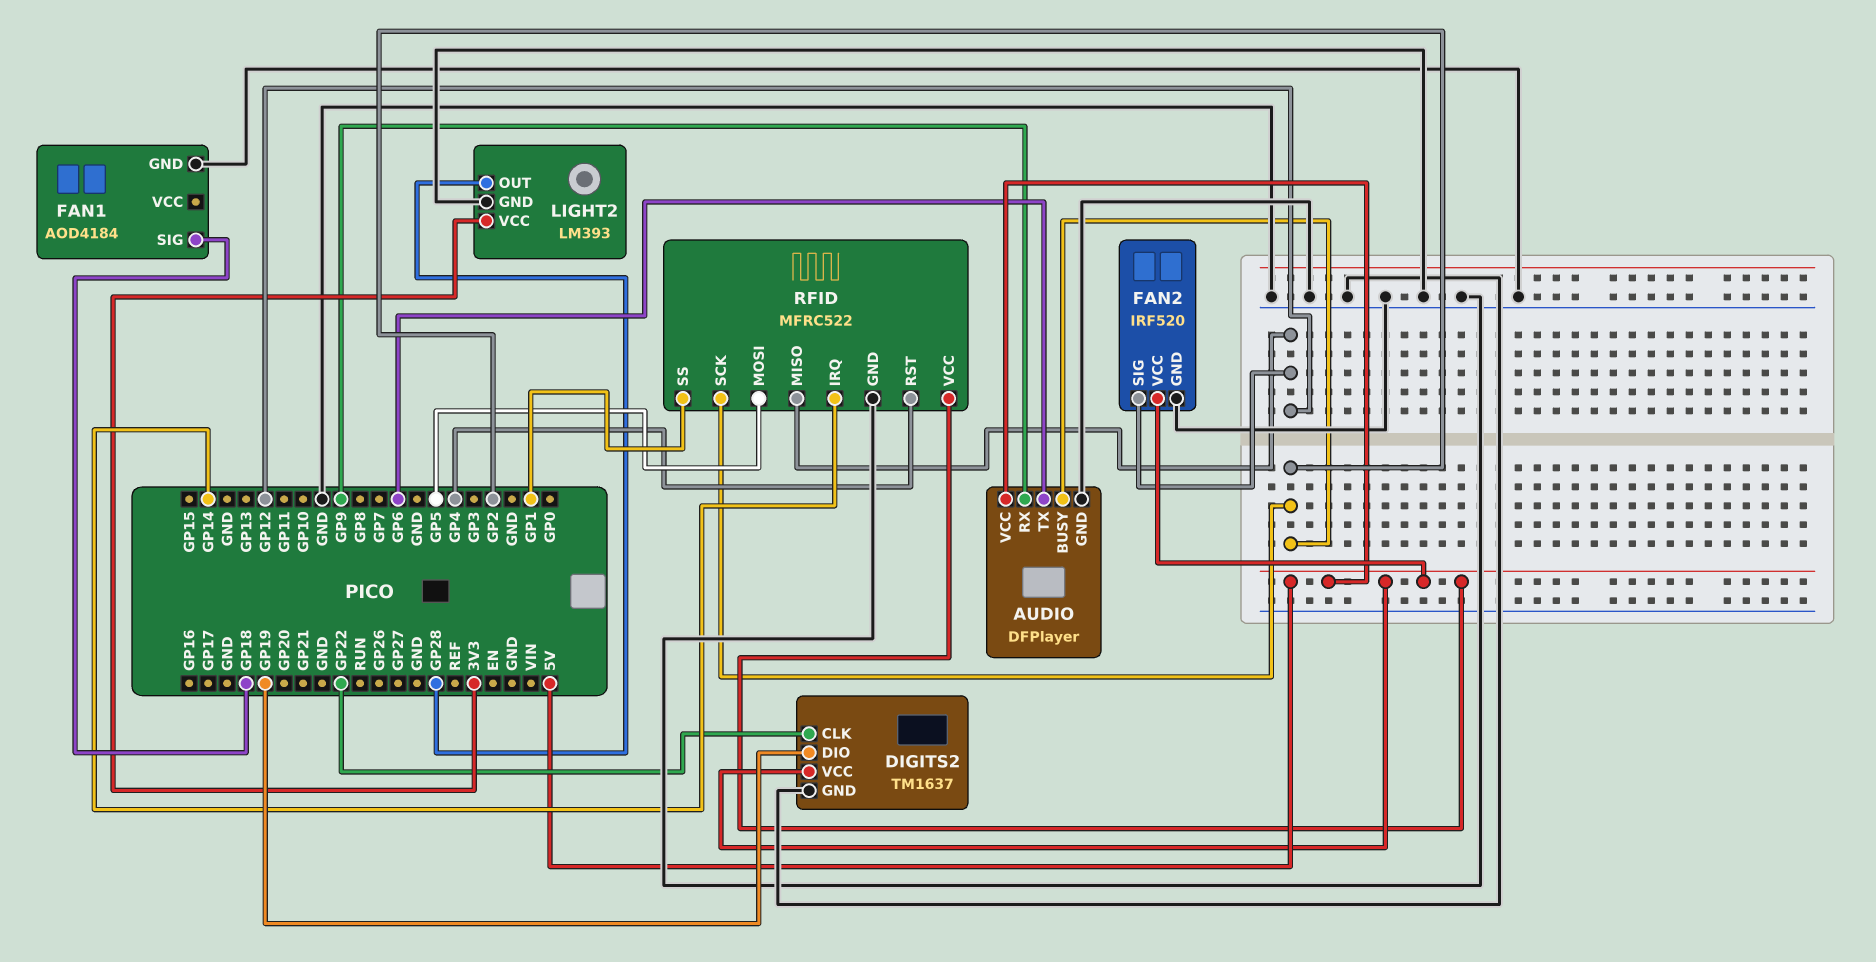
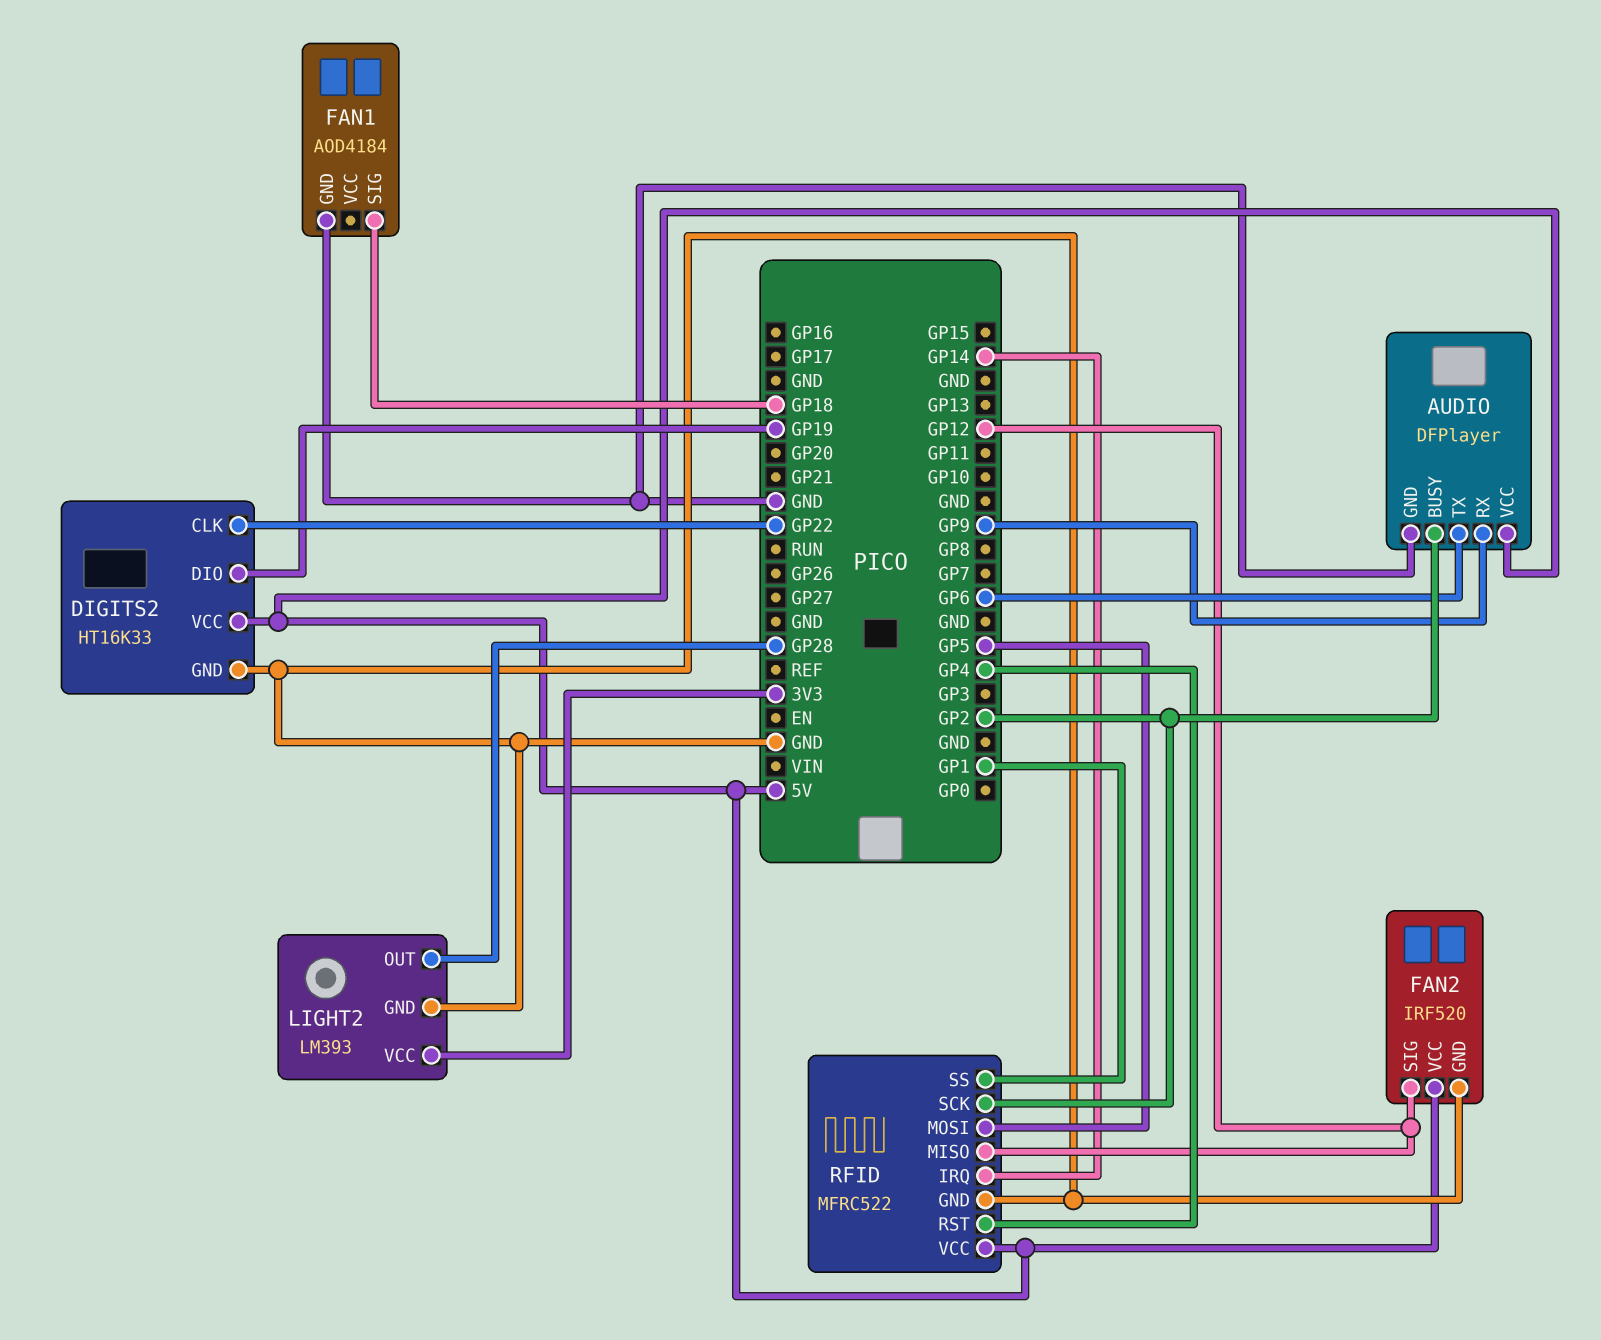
DIGITS2: TM1637 -> HT16K33

